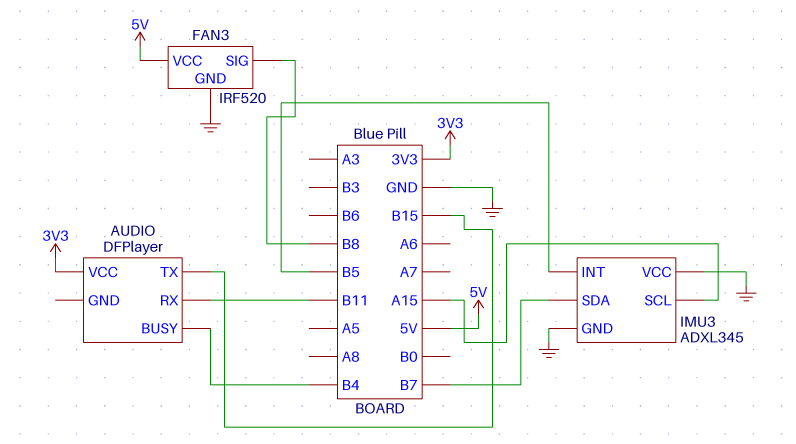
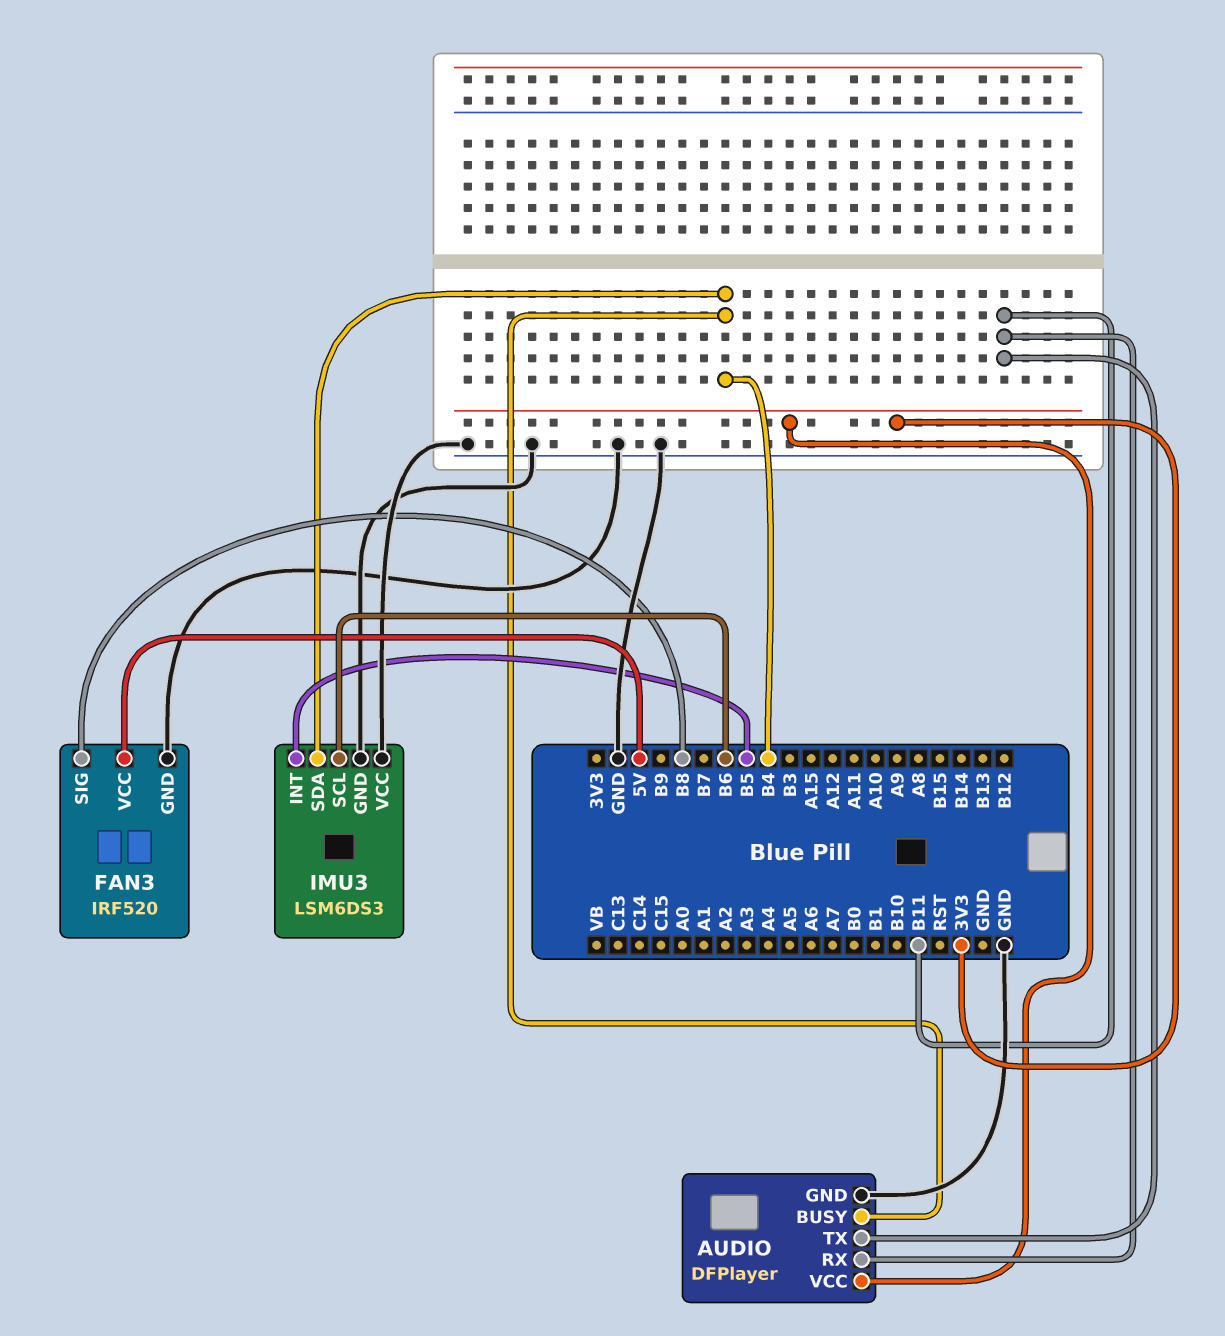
AUDIO pin GND: none -> GND
AUDIO pin TX: B15 -> B11
IMU3: ADXL345 -> LSM6DS3
IMU3 pin SCL: A15 -> B6
IMU3 pin SDA: B7 -> B4

